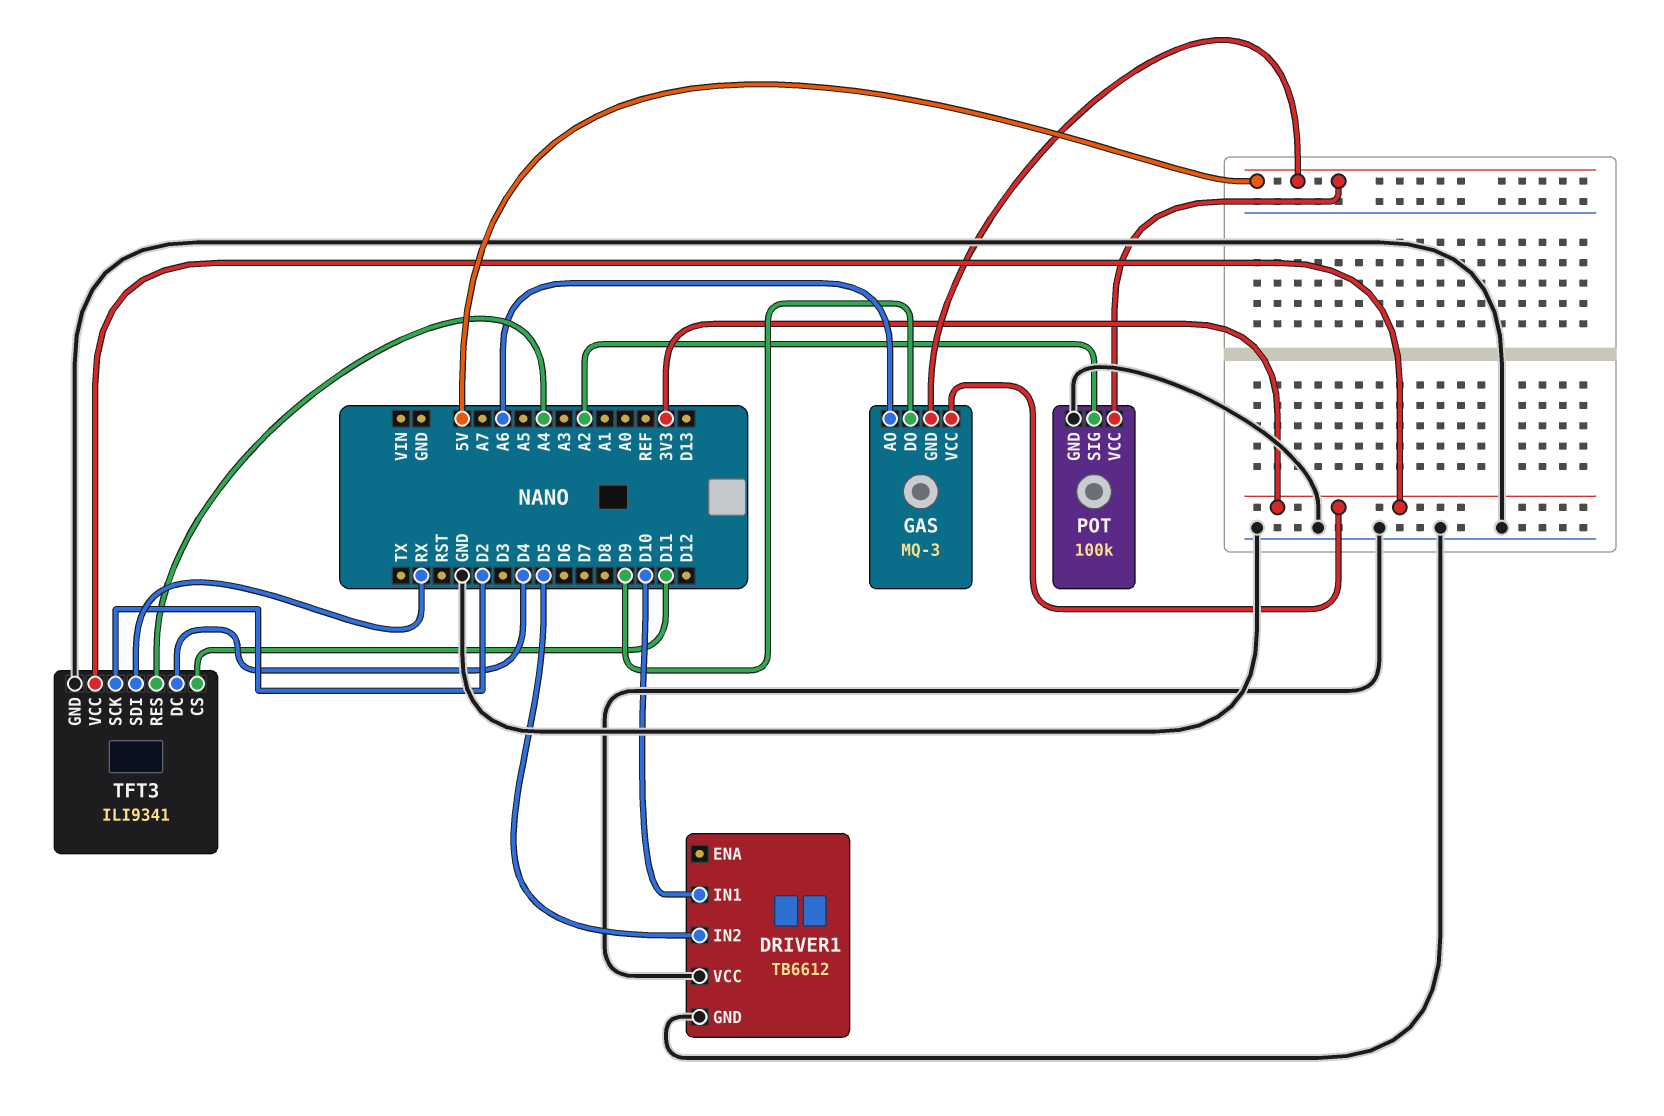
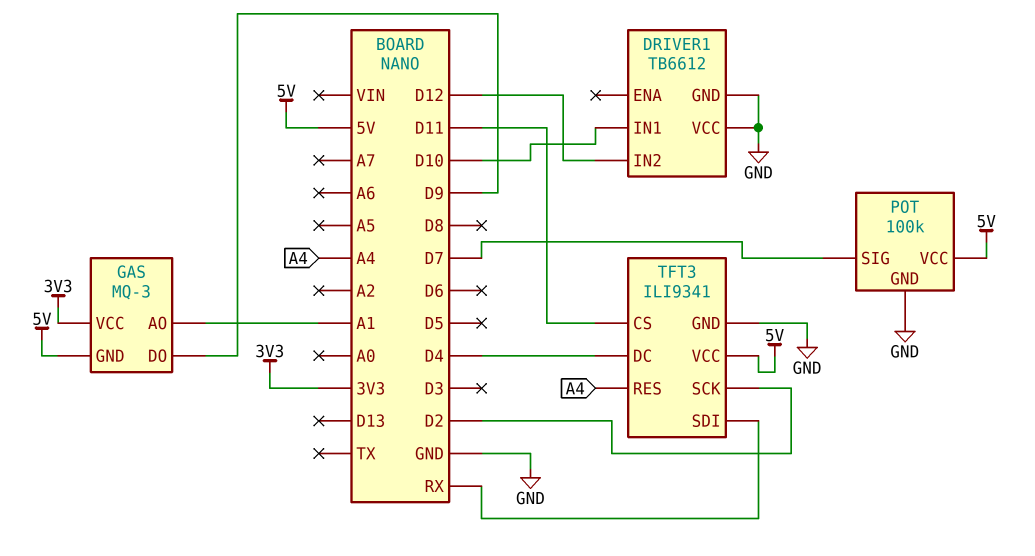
DRIVER1 pin IN2: D5 -> D12
GAS pin AO: A6 -> A1
POT pin SIG: A2 -> D7
TFT3 pin VCC: 3V3 -> 5V

